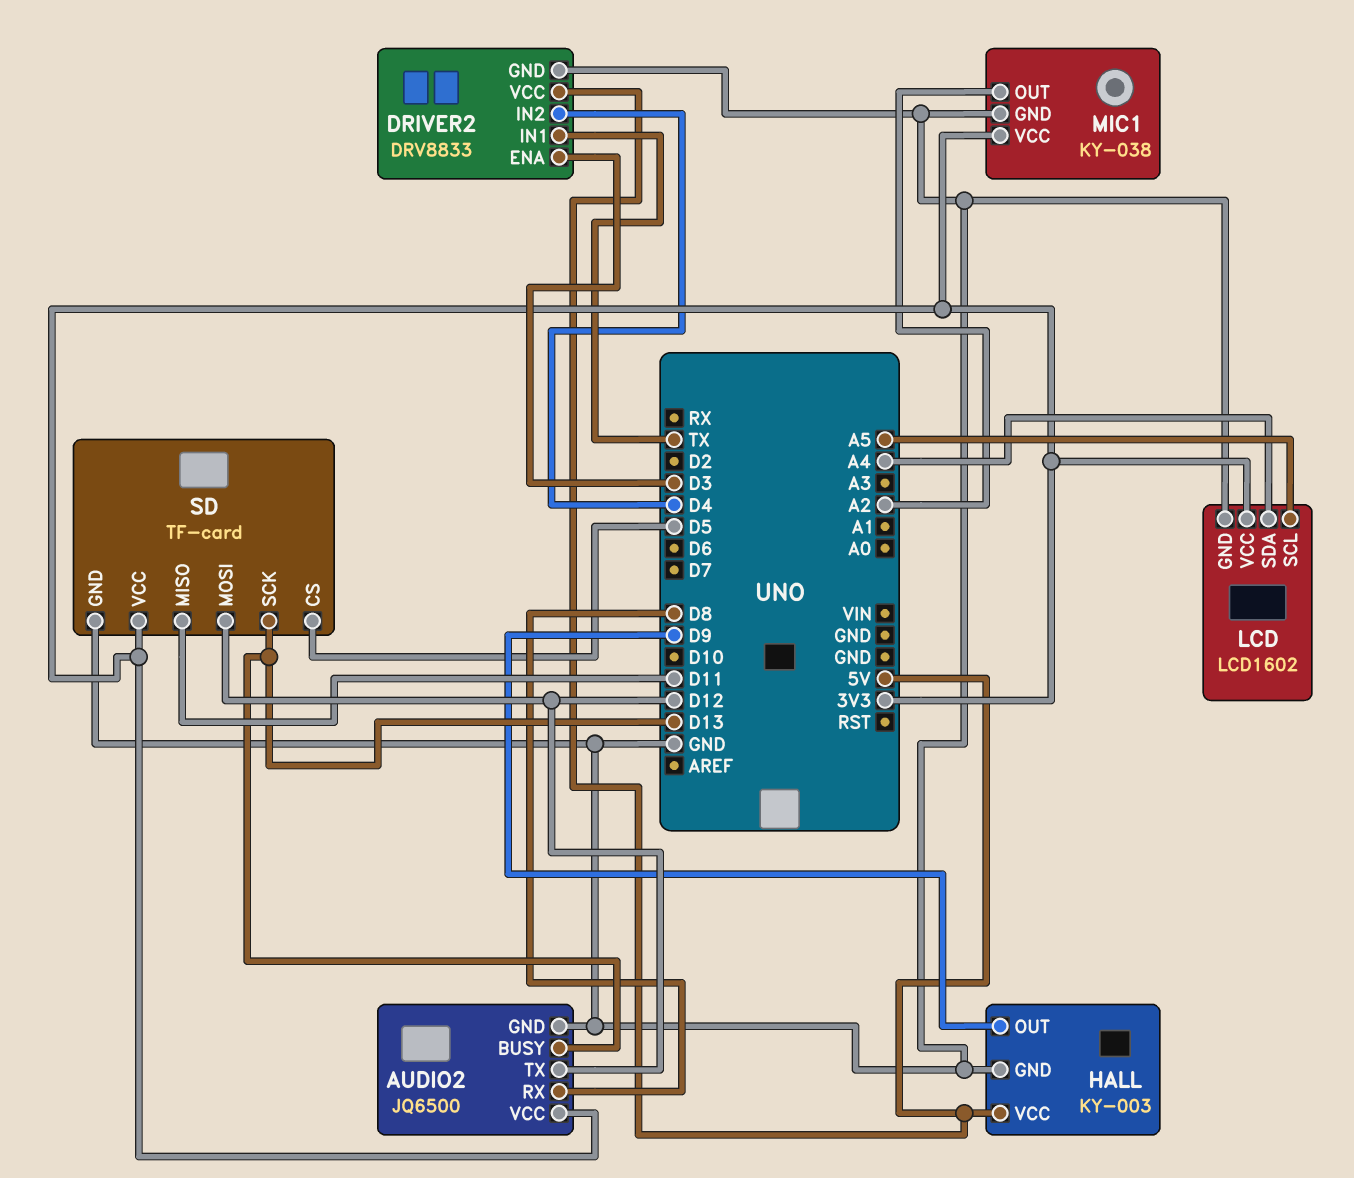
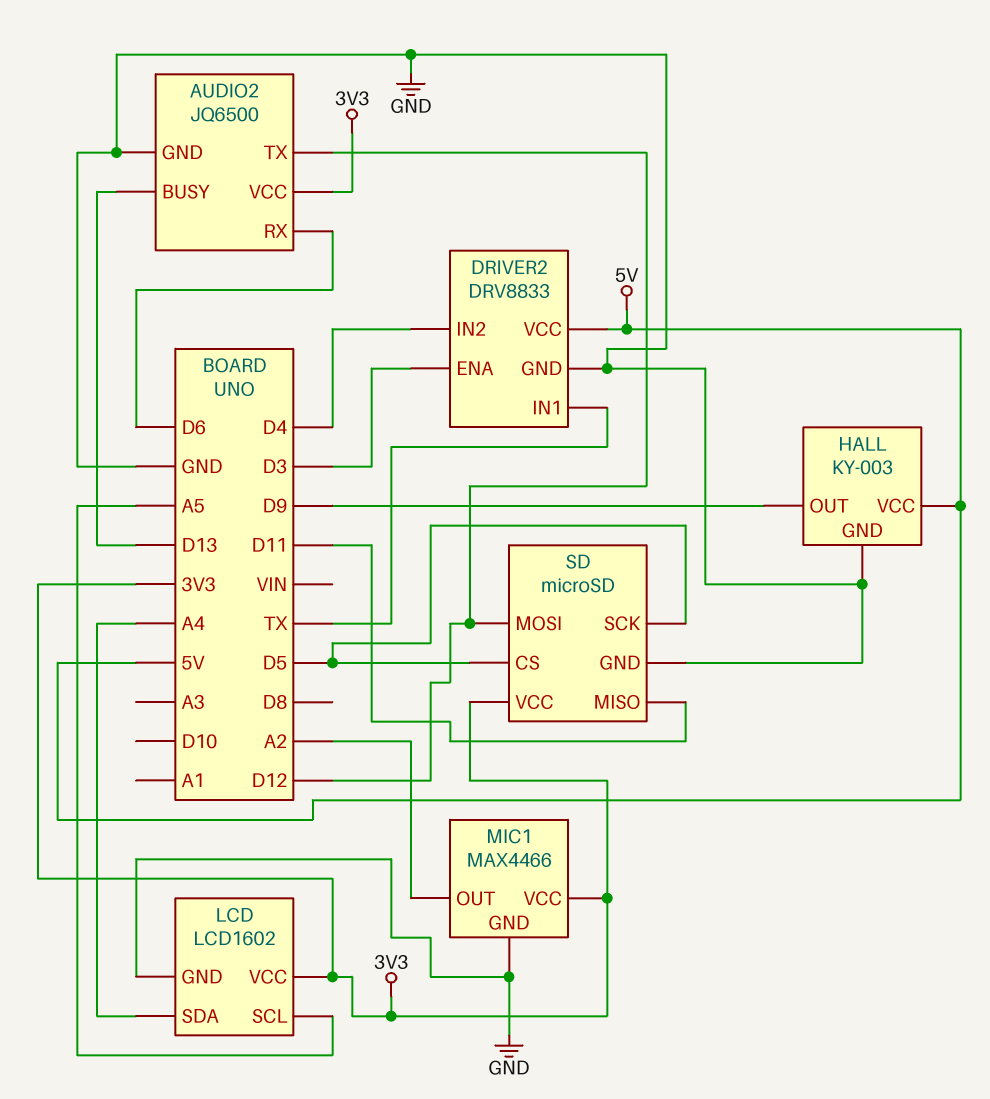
AUDIO2 pin RX: D8 -> D6
MIC1: KY-038 -> MAX4466
SD: TF-card -> microSD
SD pin SCK: D13 -> D5

